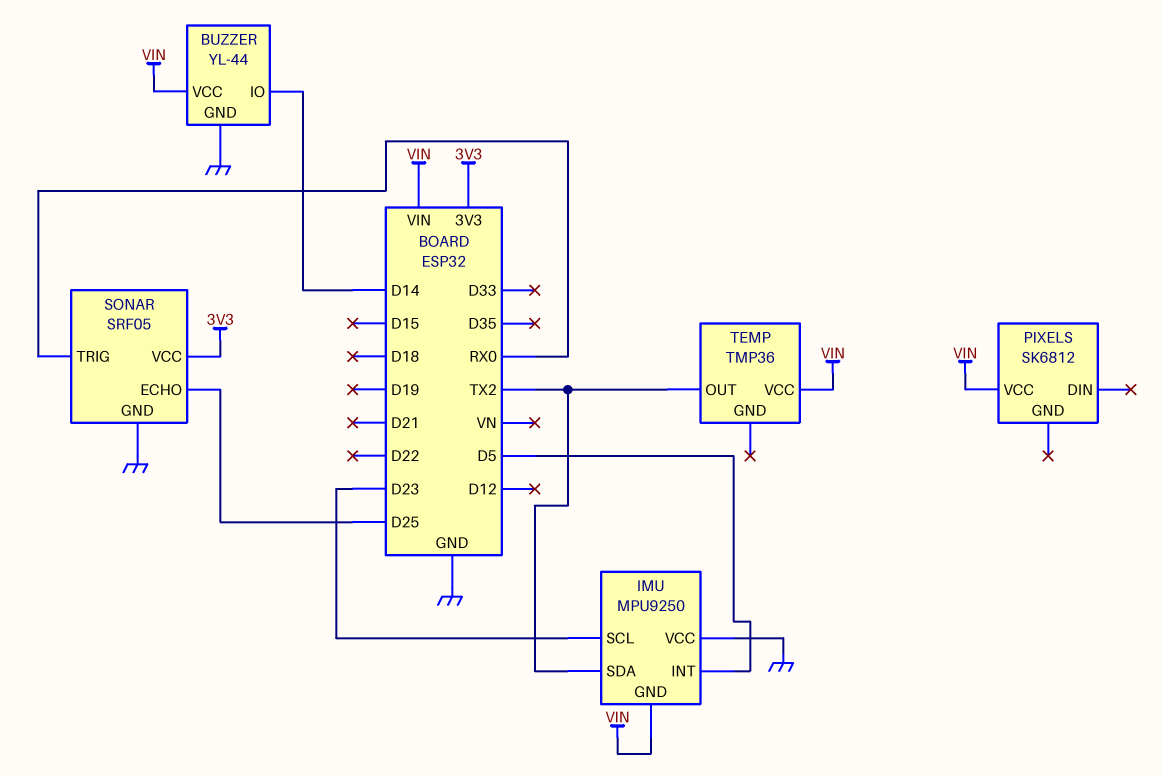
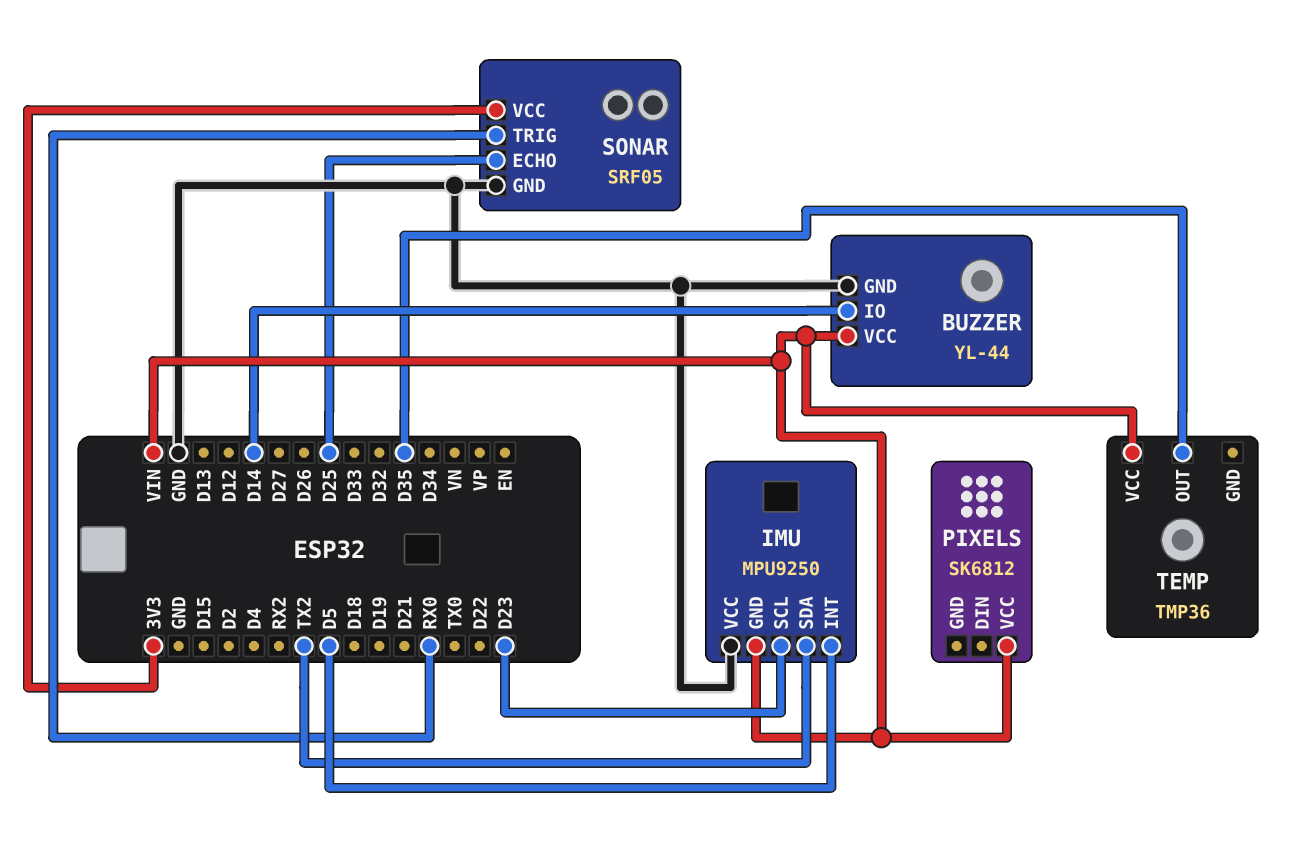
TEMP pin OUT: TX2 -> D35

